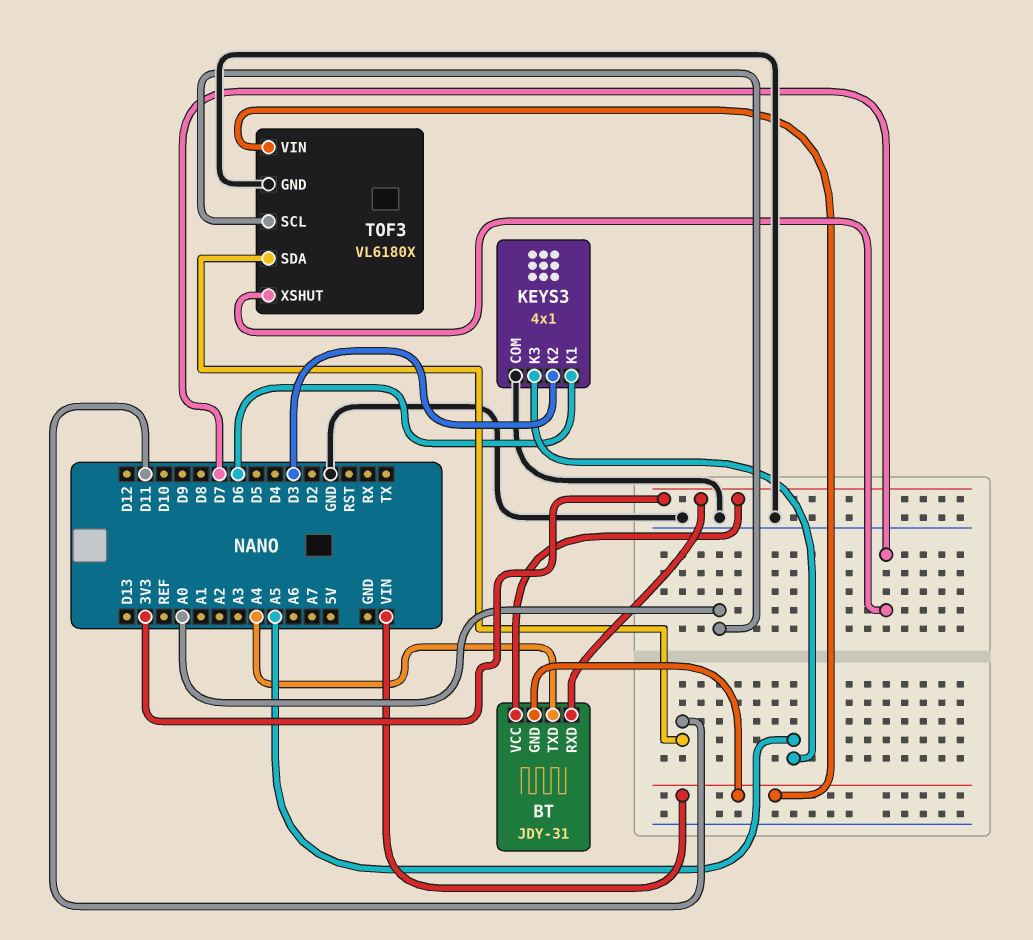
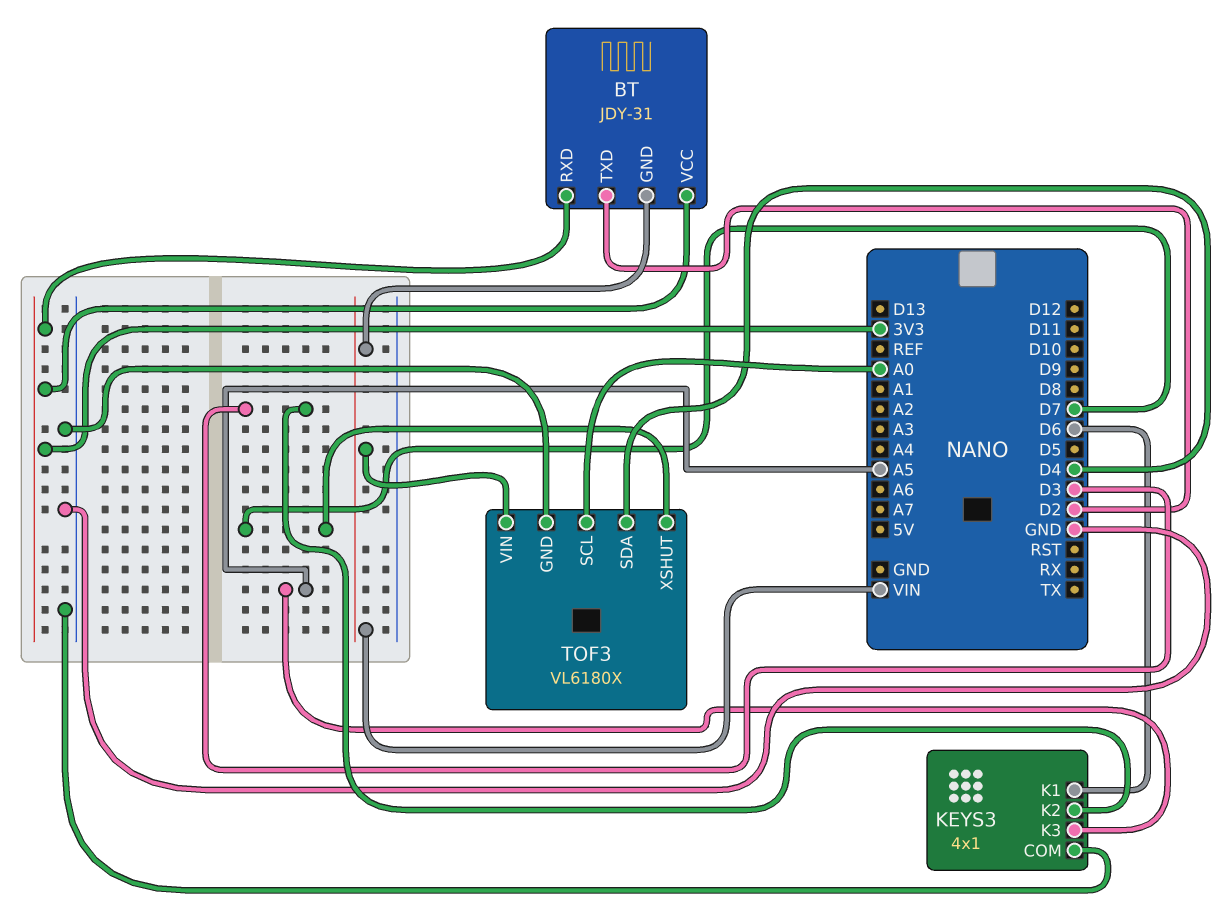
BT pin TXD: A4 -> D2
TOF3 pin SDA: D11 -> D4

